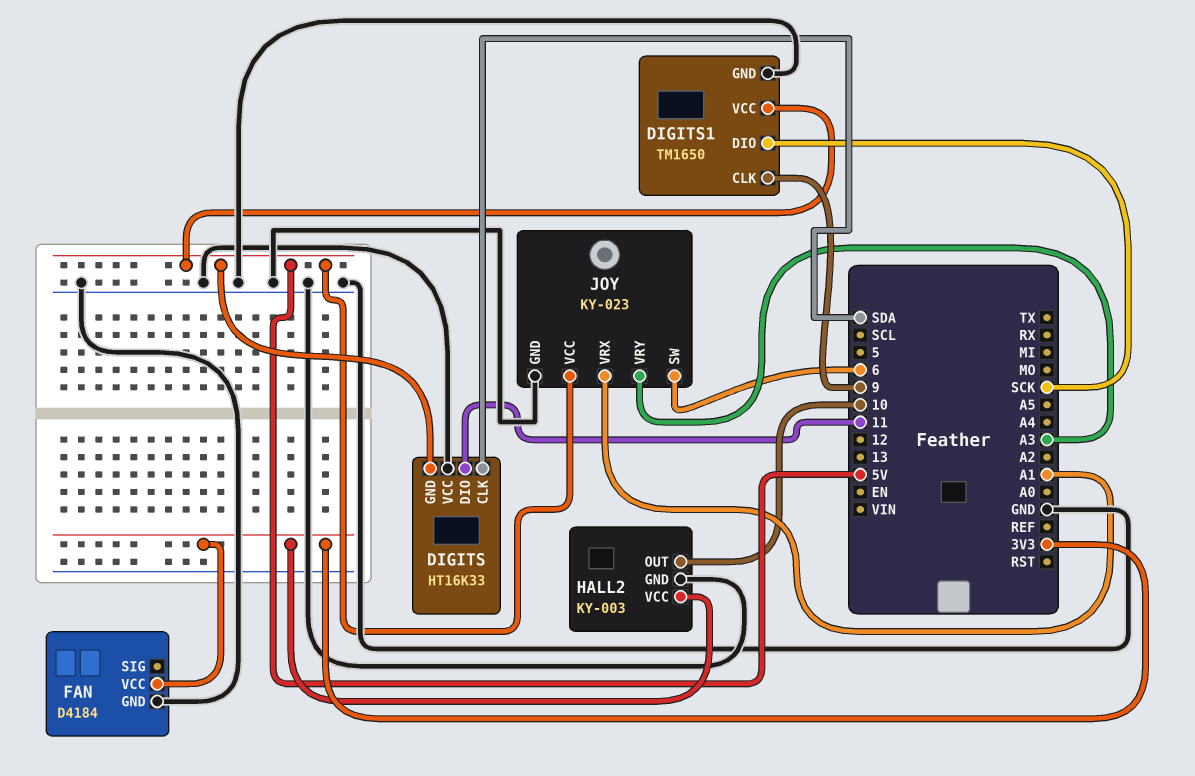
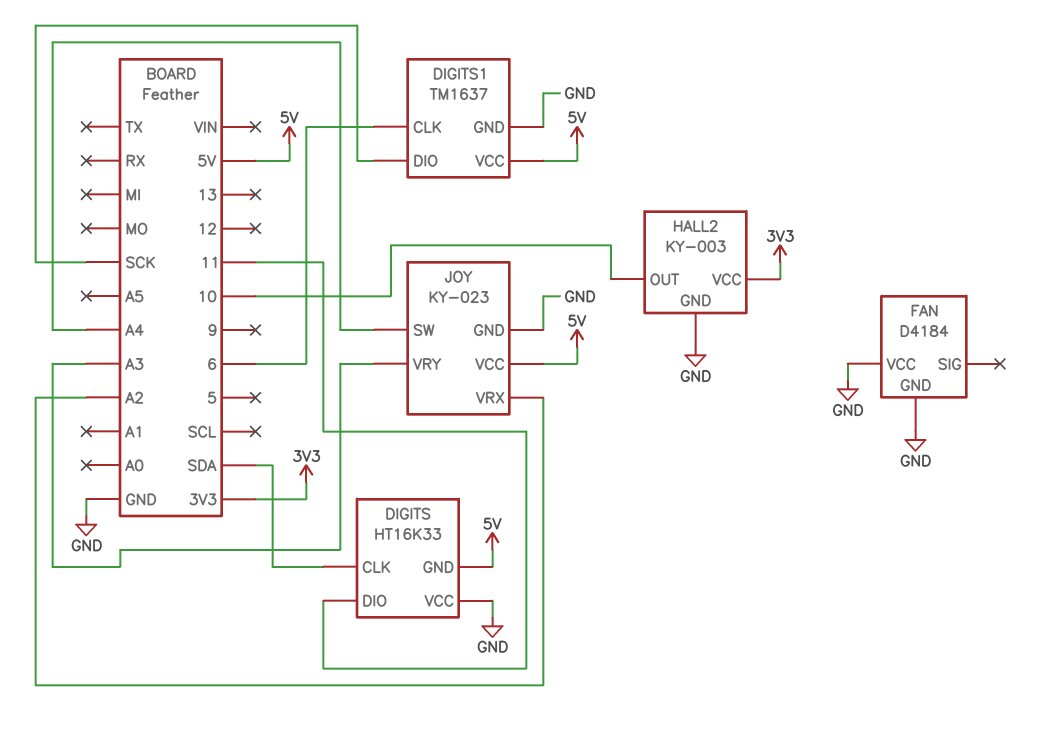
DIGITS1: TM1650 -> TM1637
DIGITS1 pin CLK: 9 -> 6
FAN pin VCC: 3V3 -> GND
JOY pin SW: 6 -> A4
JOY pin VRX: A1 -> A2

